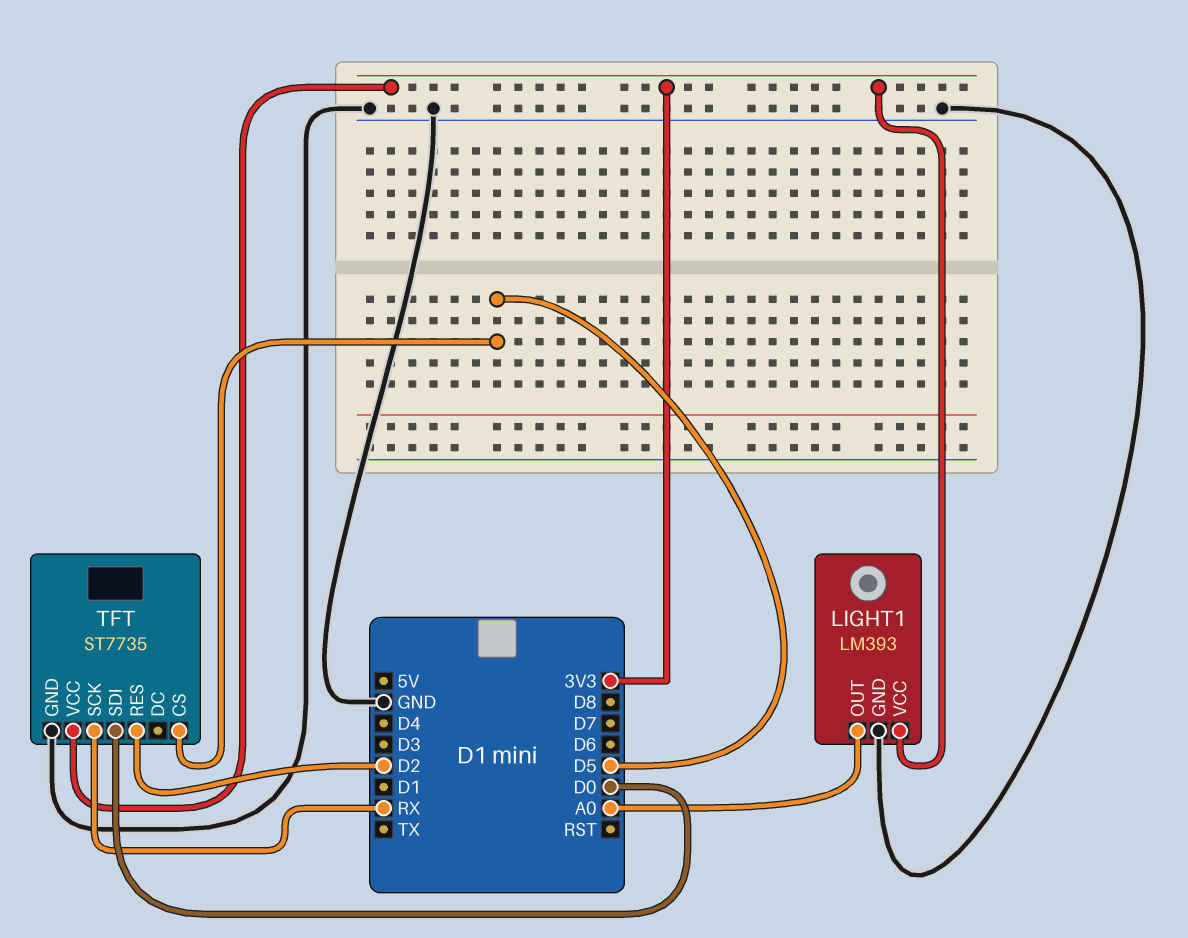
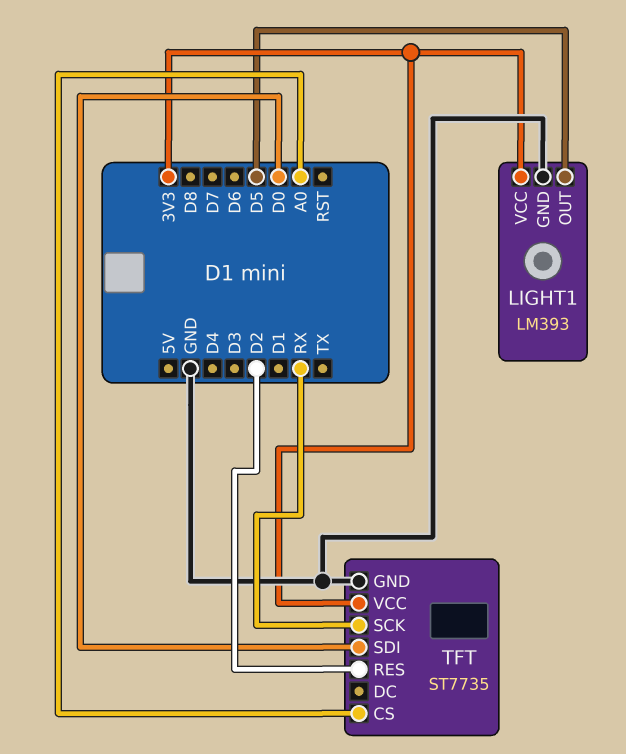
LIGHT1 pin OUT: A0 -> D5
TFT pin CS: D5 -> A0

